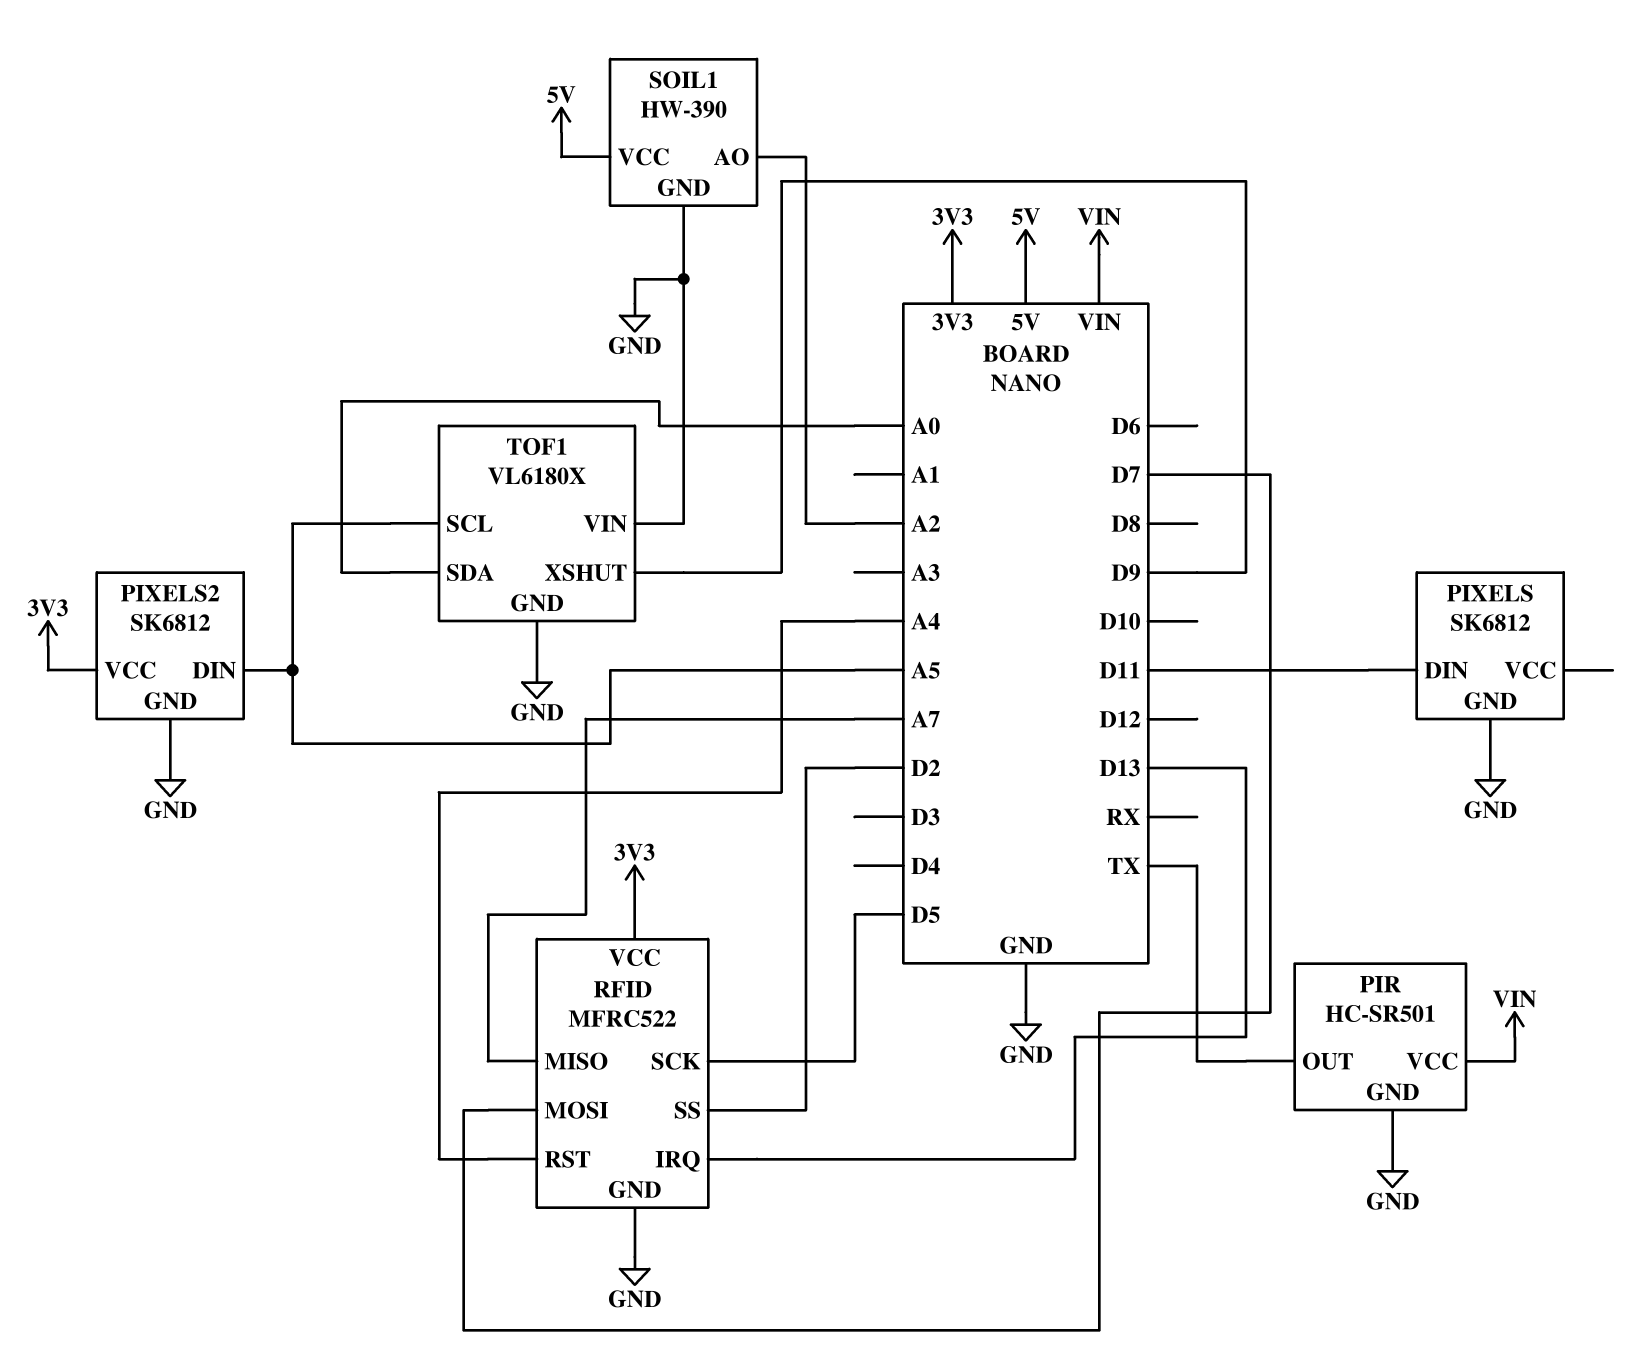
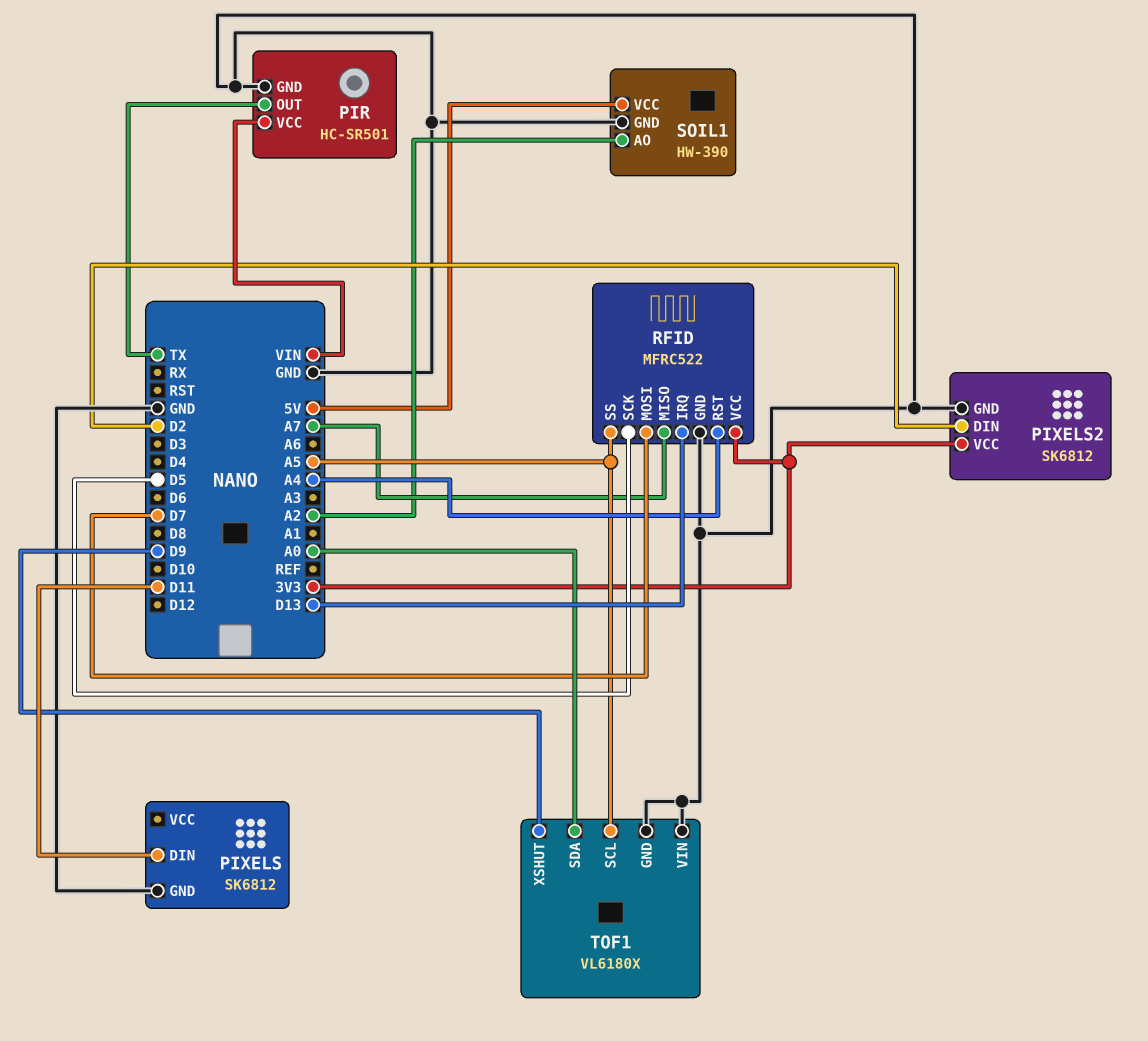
PIXELS2 pin DIN: A5 -> D2
RFID pin SS: D2 -> A5

